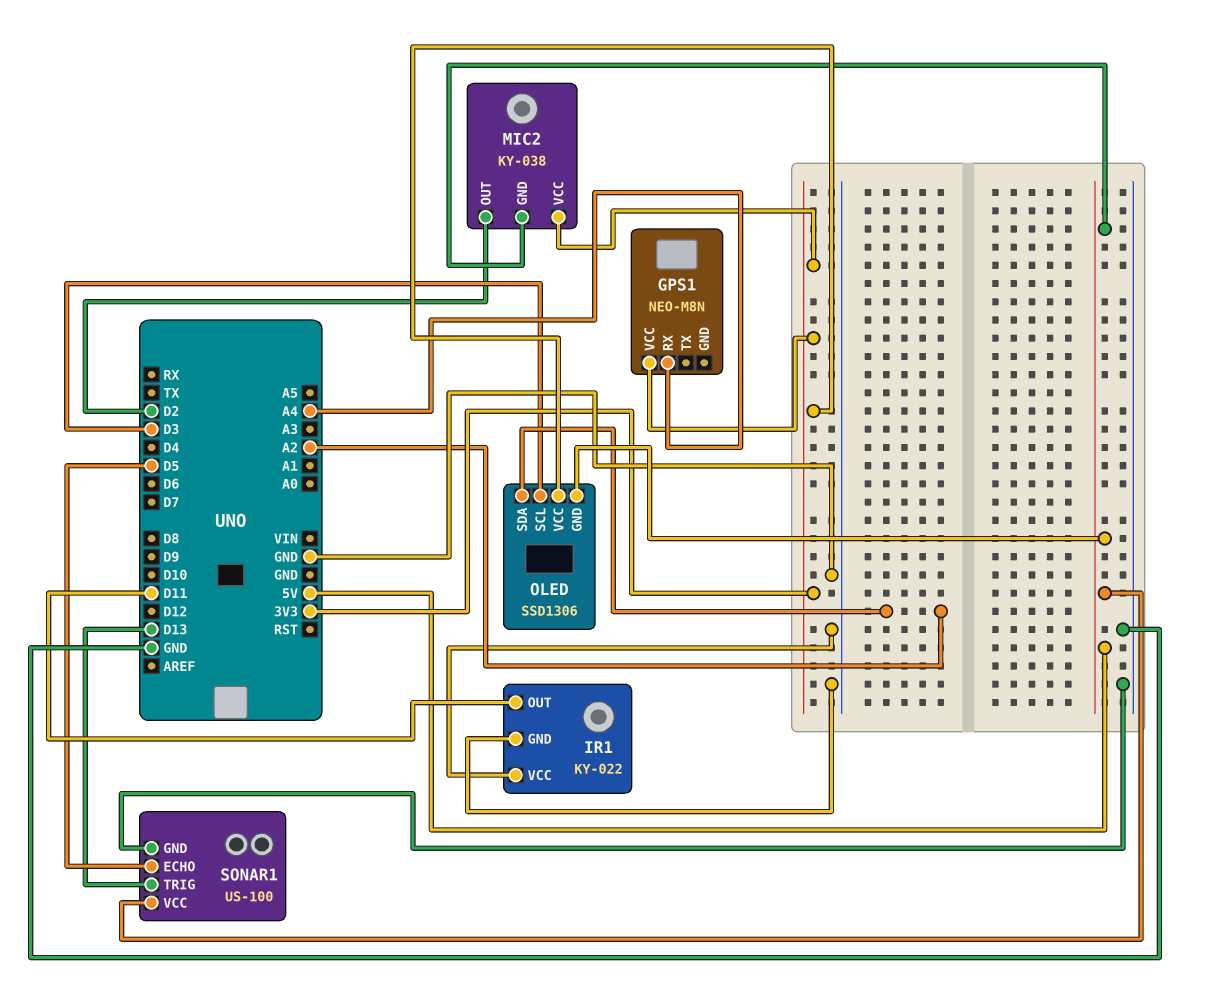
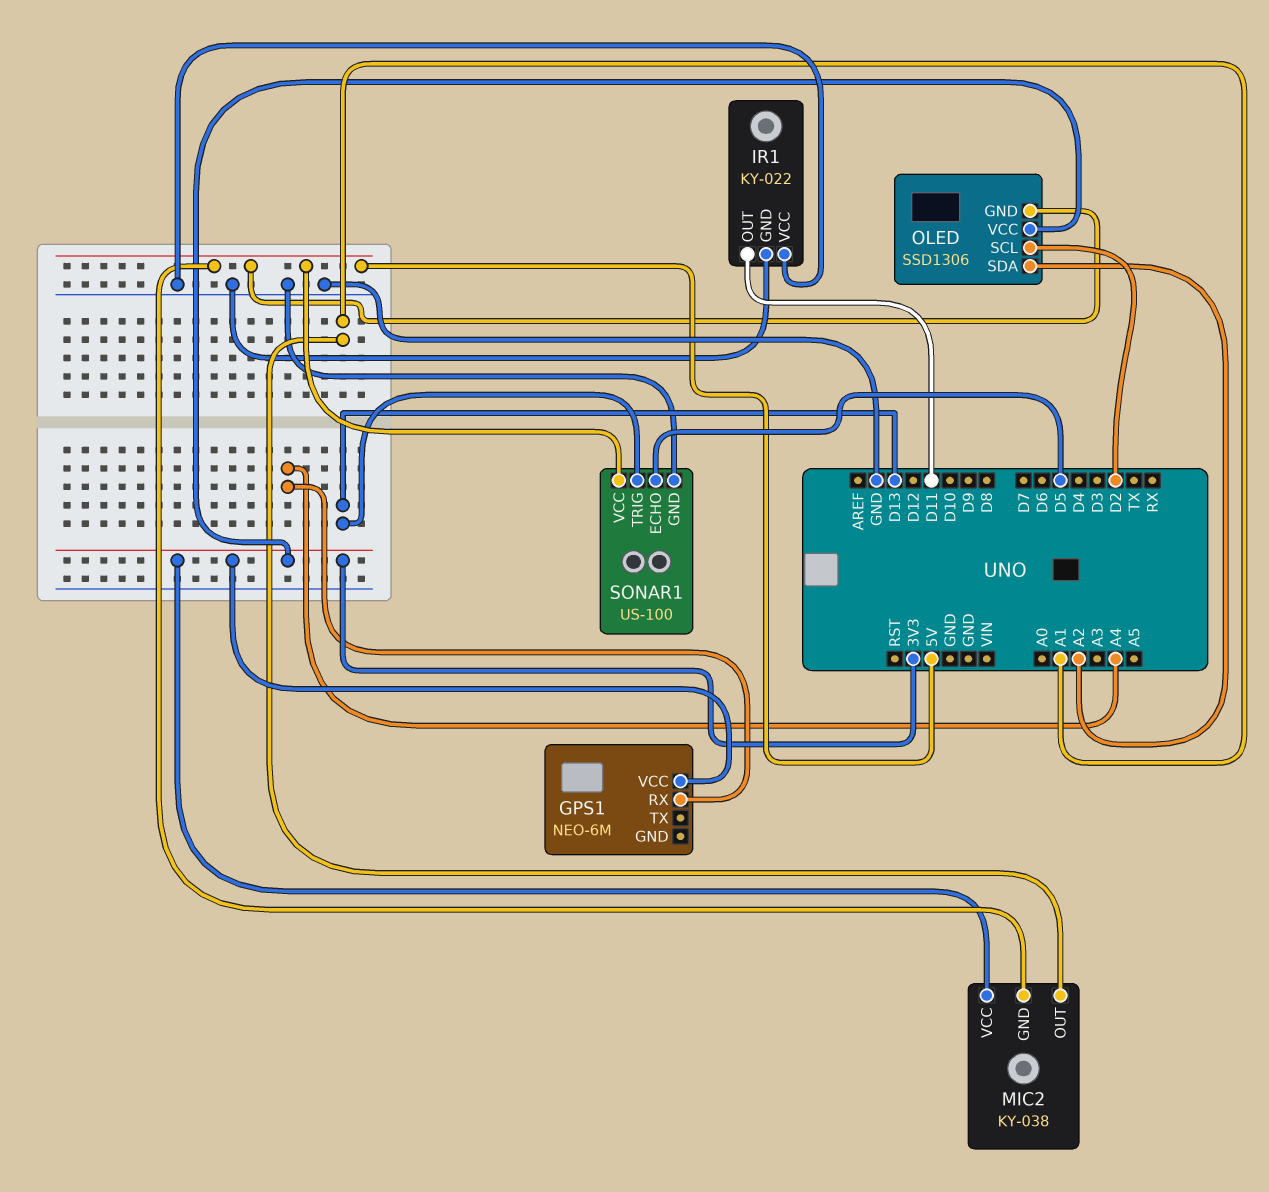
GPS1: NEO-M8N -> NEO-6M
MIC2 pin OUT: D2 -> A1
OLED pin SCL: D3 -> D2

